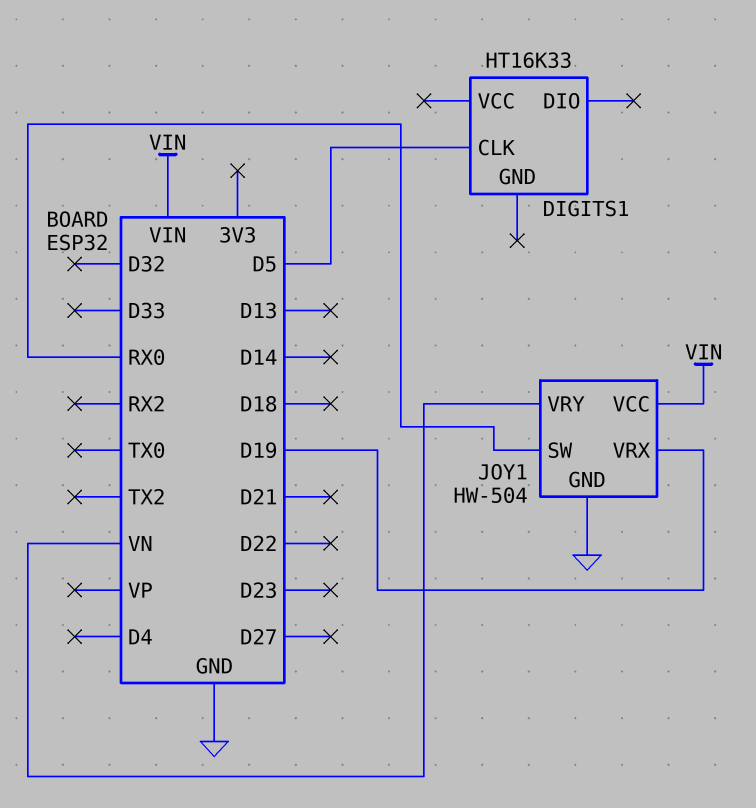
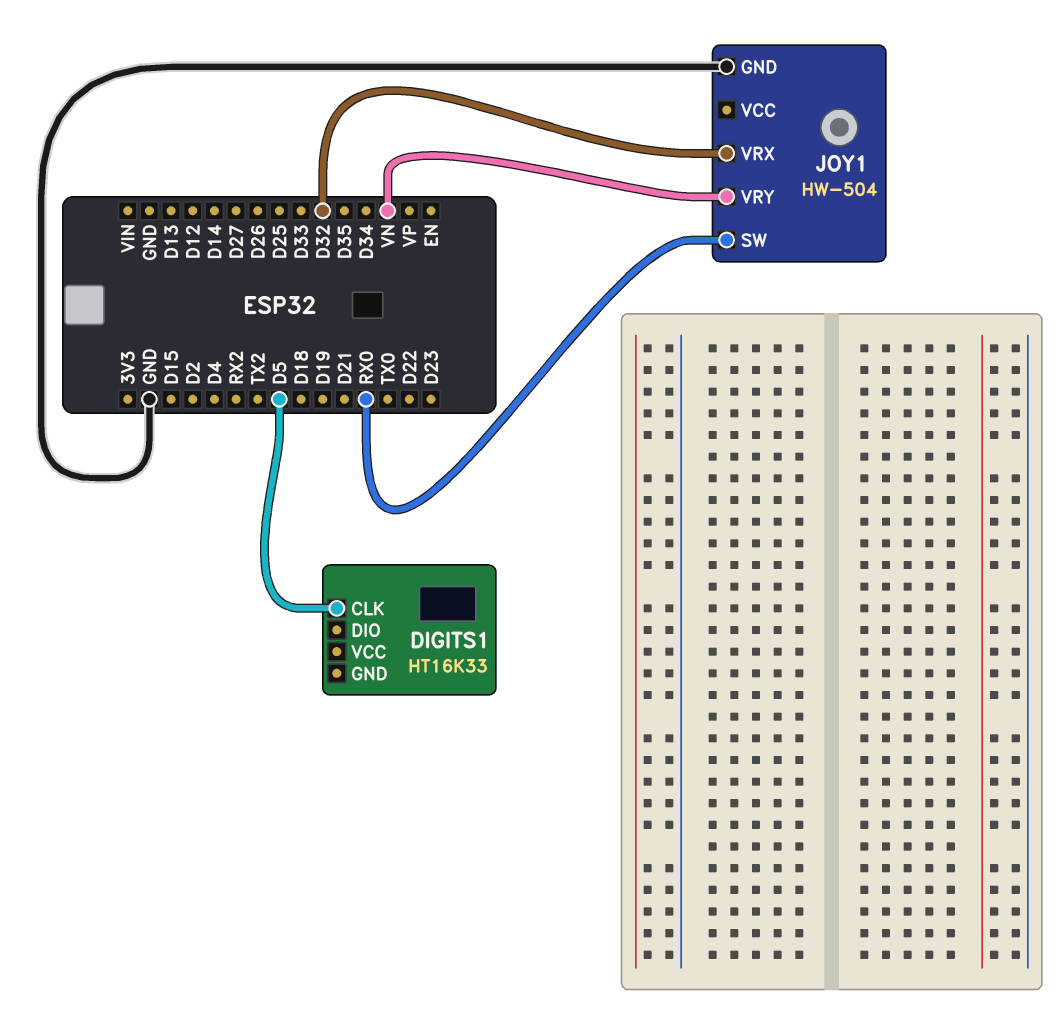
JOY1 pin VCC: VIN -> none
JOY1 pin VRX: D19 -> D32

